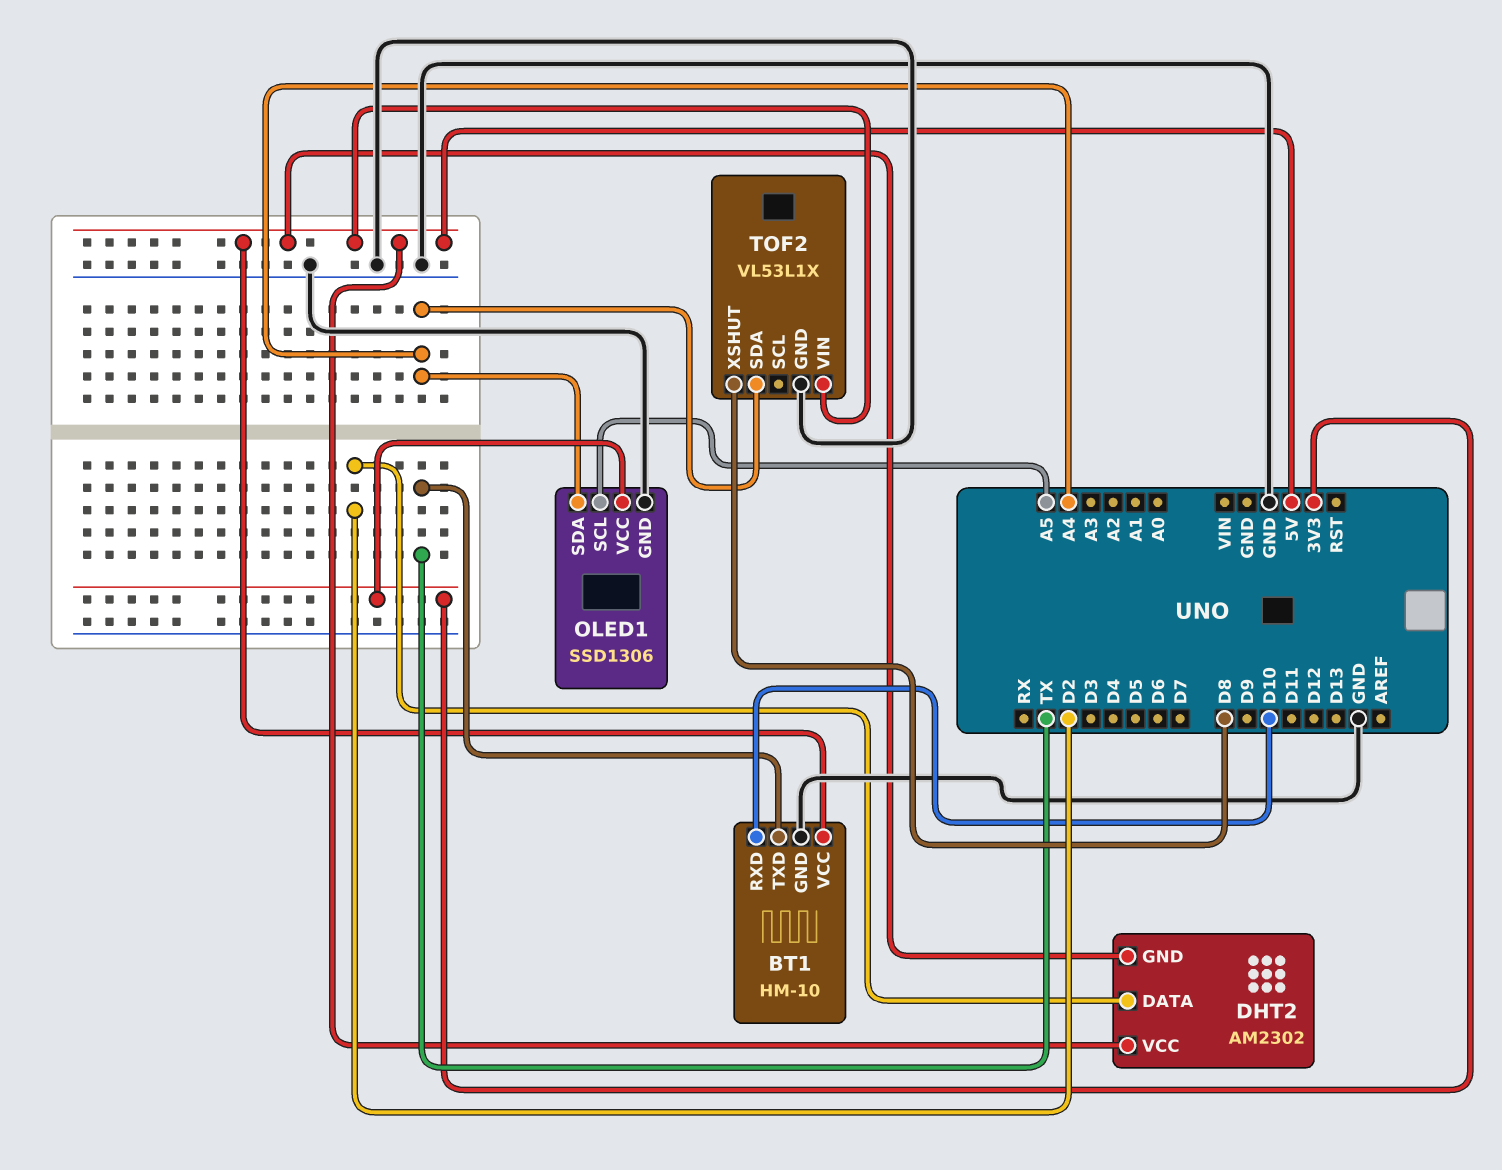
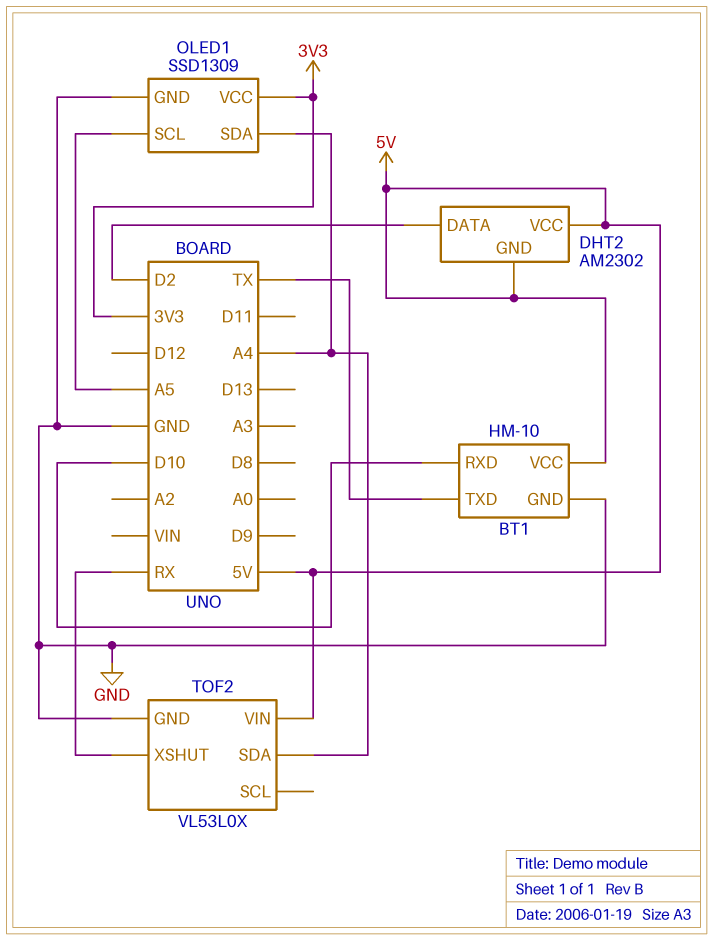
OLED1: SSD1306 -> SSD1309
TOF2: VL53L1X -> VL53L0X
TOF2 pin XSHUT: D8 -> RX

